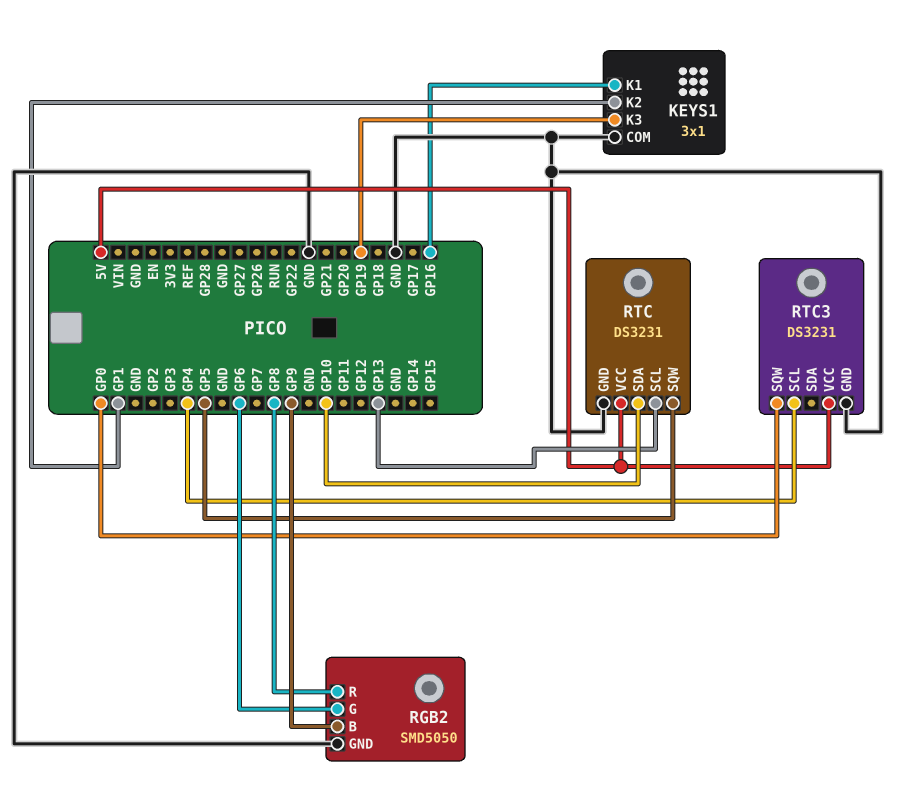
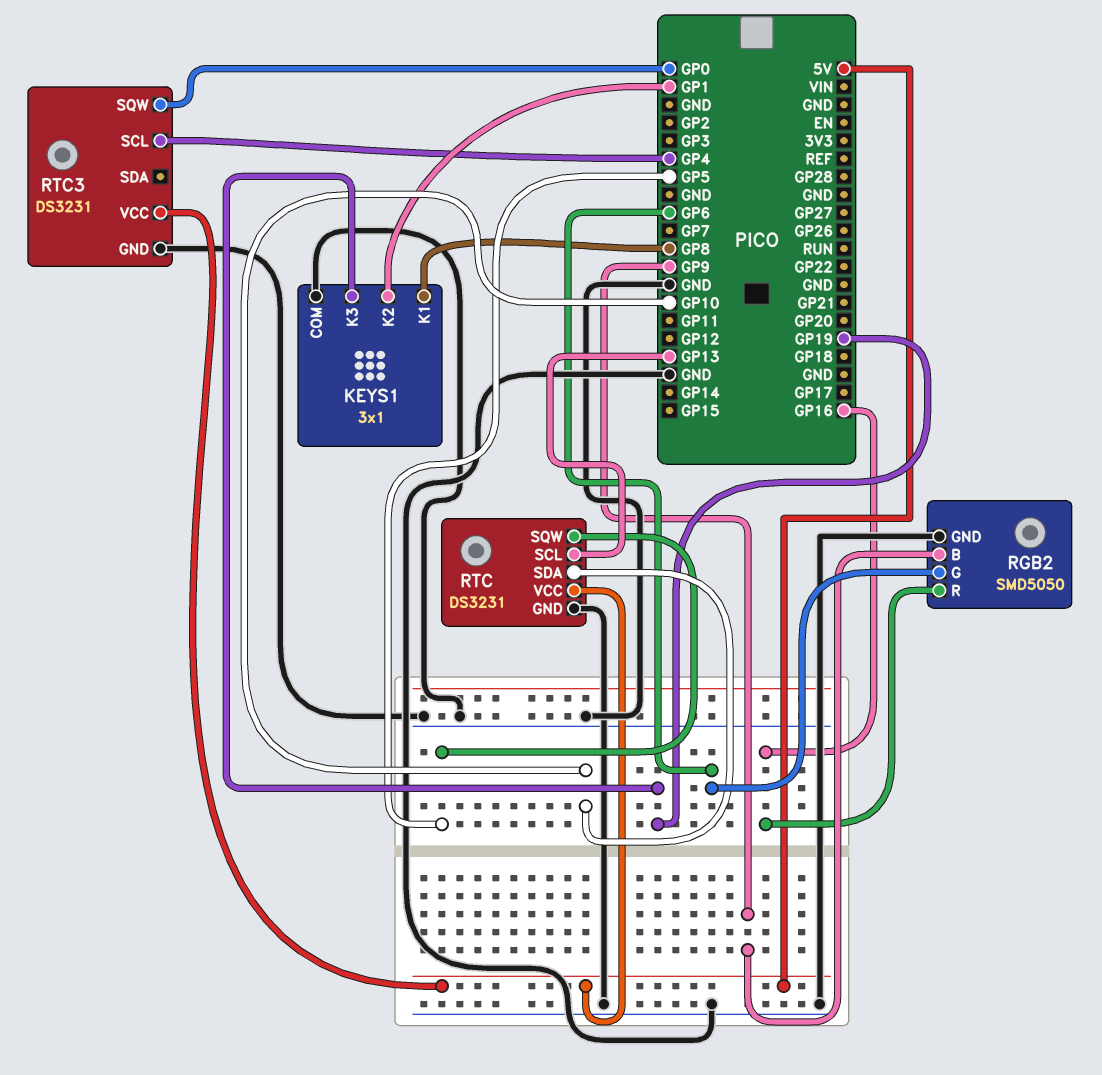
KEYS1 pin K1: GP16 -> GP8
RGB2 pin R: GP8 -> GP16

